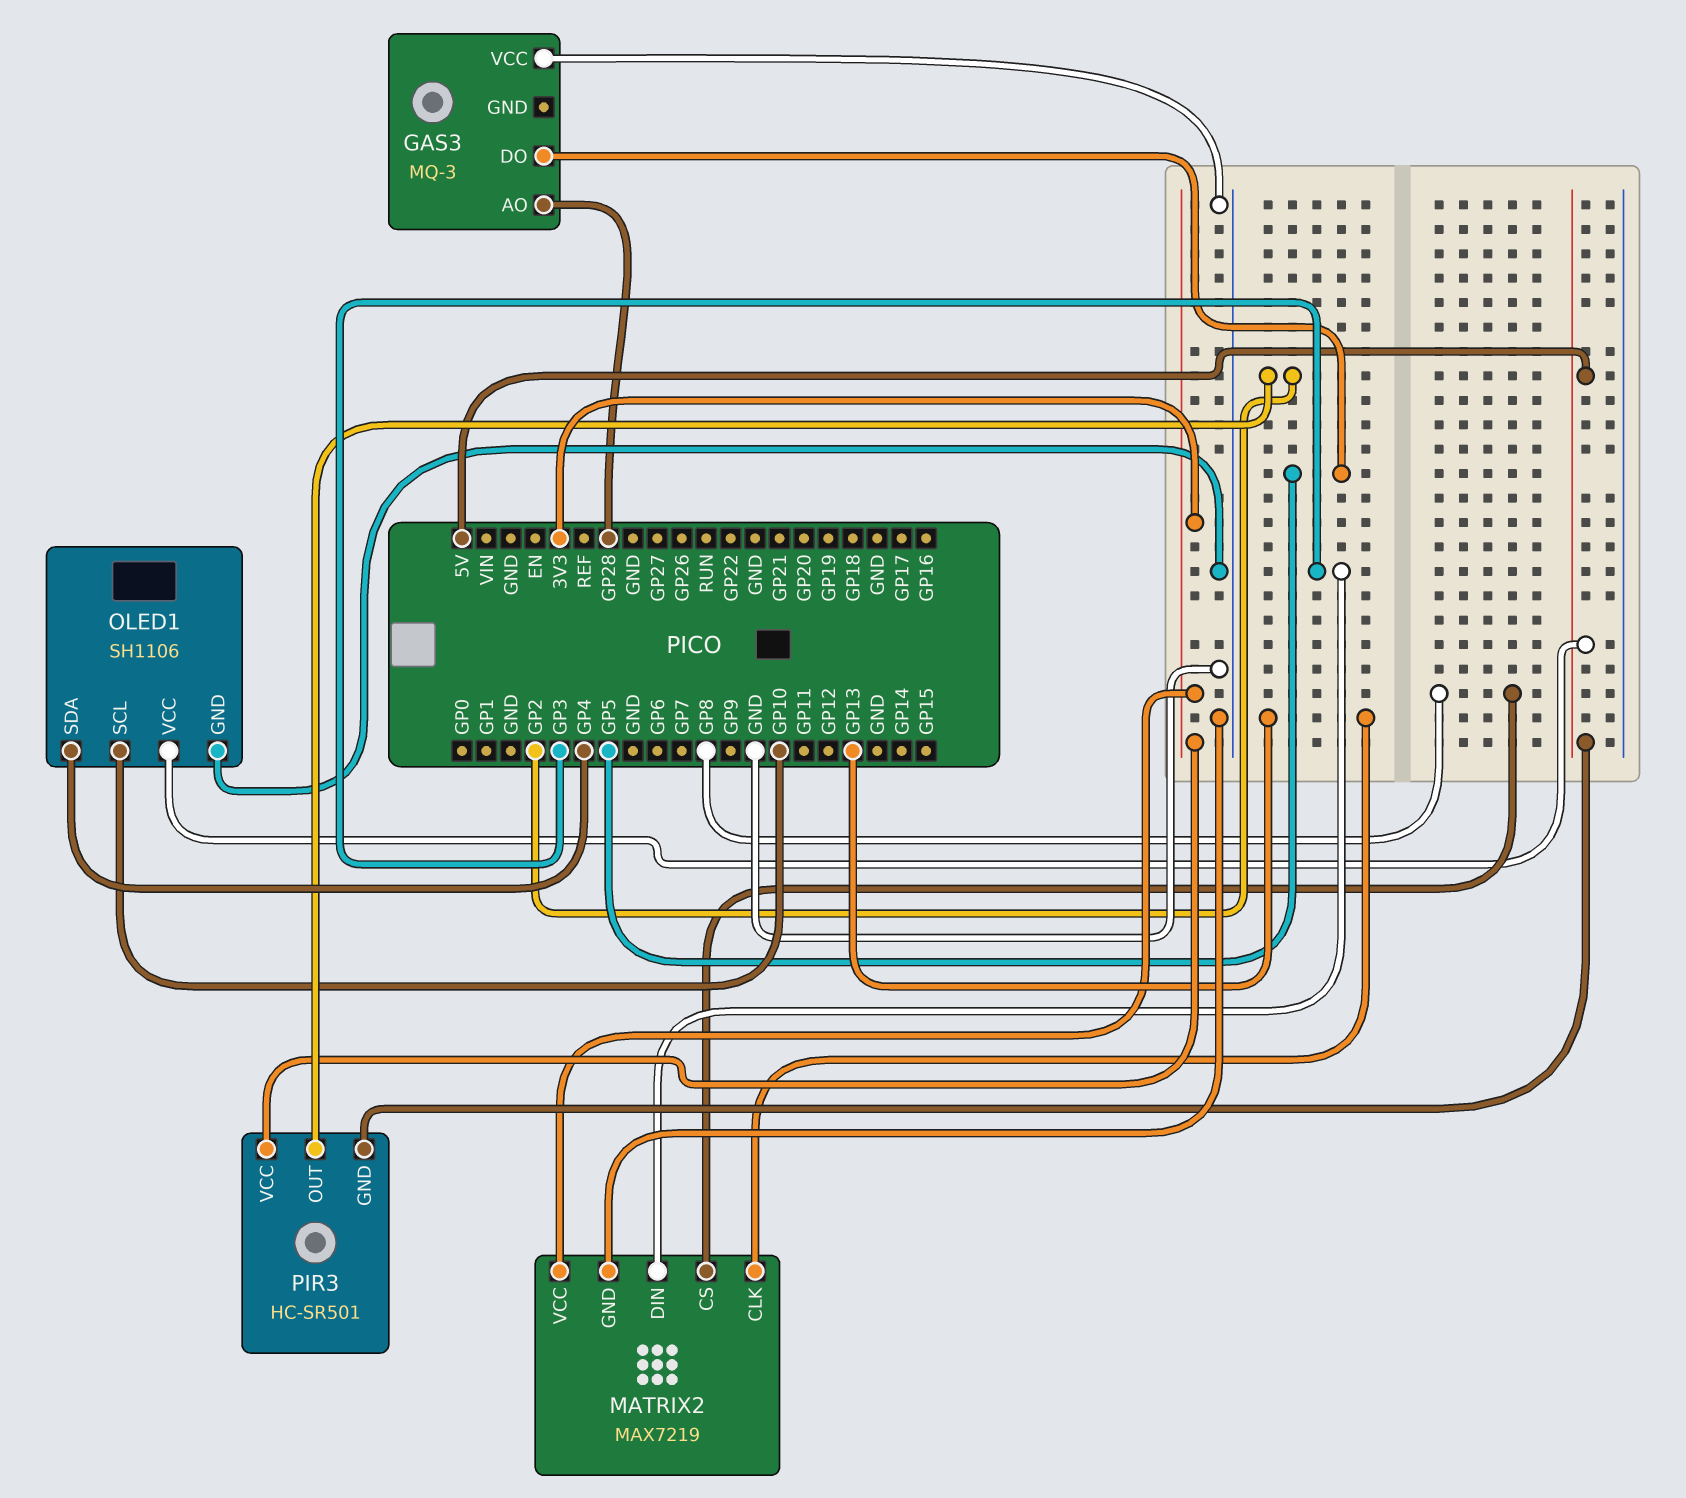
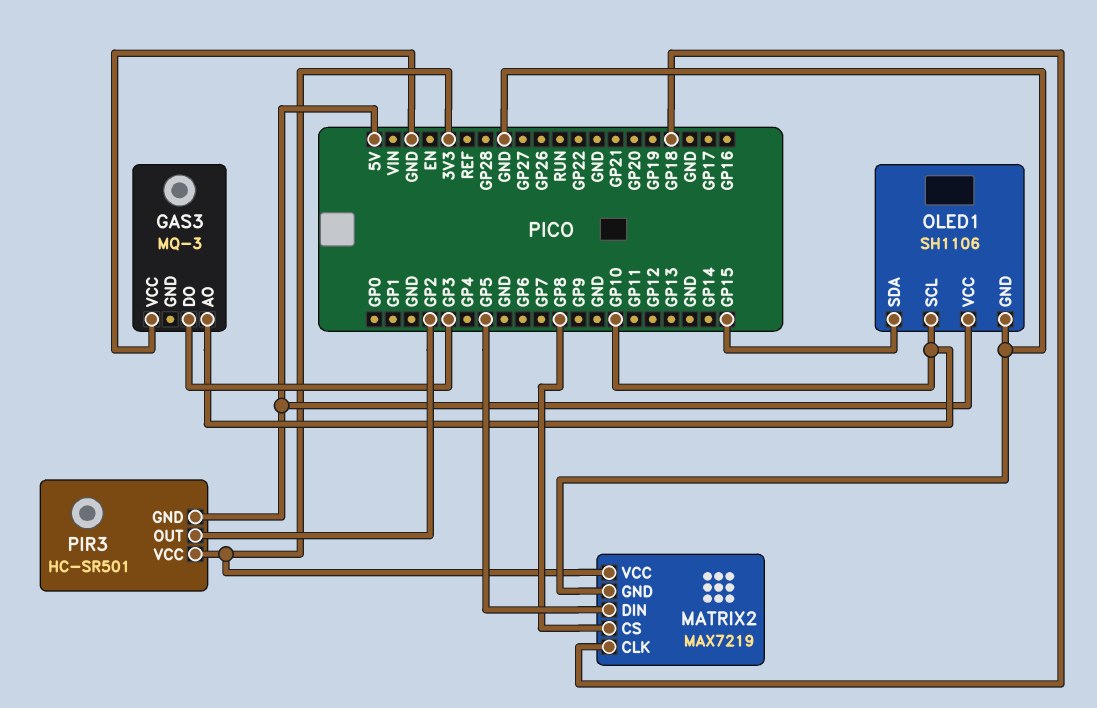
GAS3 pin AO: GP28 -> GP10
GAS3 pin DO: GP5 -> GP3
MATRIX2 pin CLK: GP13 -> GP18
MATRIX2 pin DIN: GP3 -> GP5
OLED1 pin SDA: GP4 -> GP15

